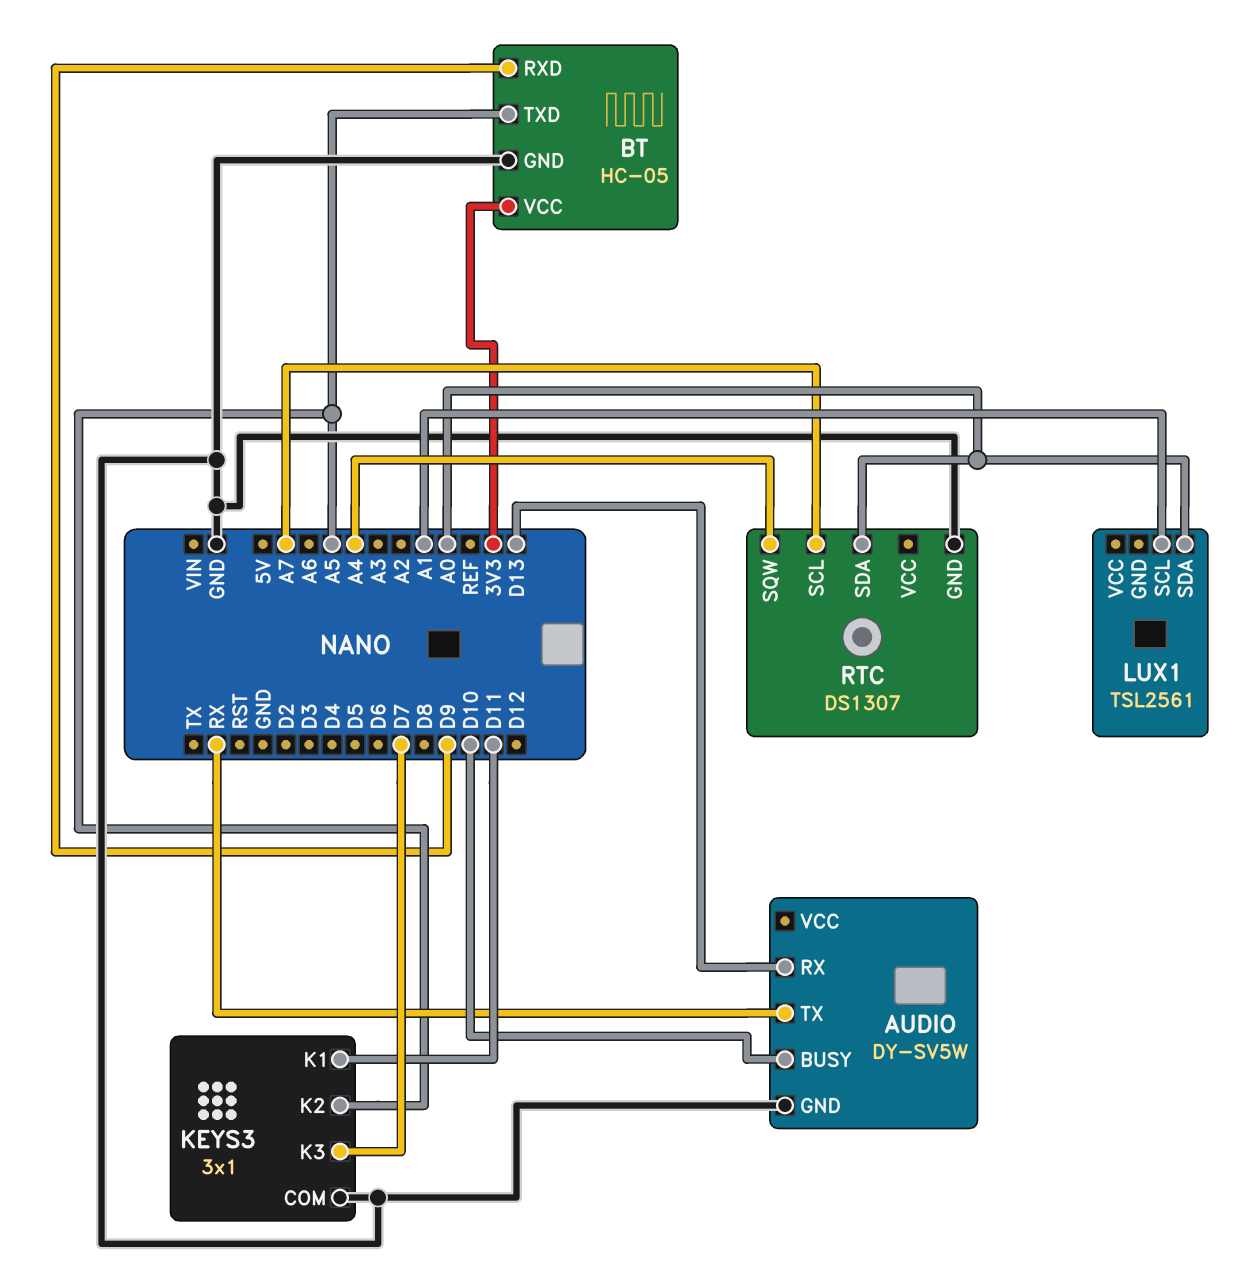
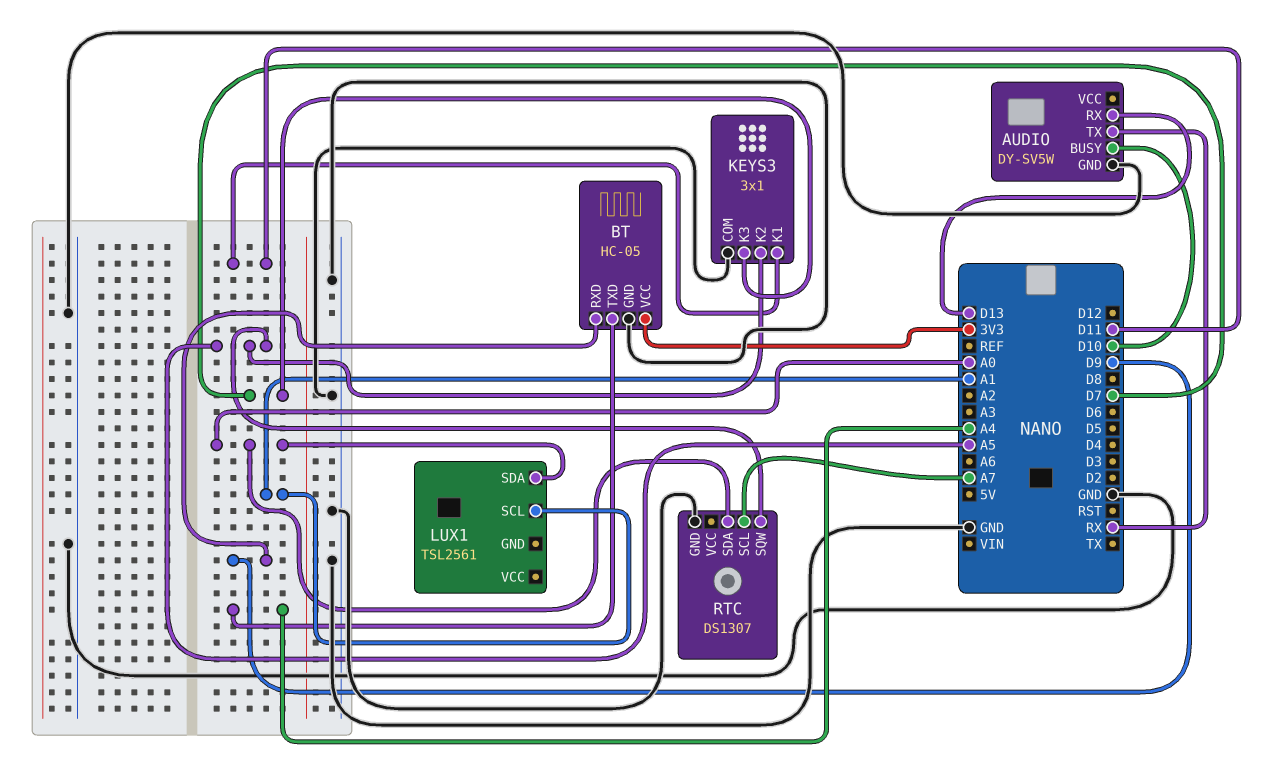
BT pin TXD: A5 -> A4
RTC pin SQW: A4 -> A5

